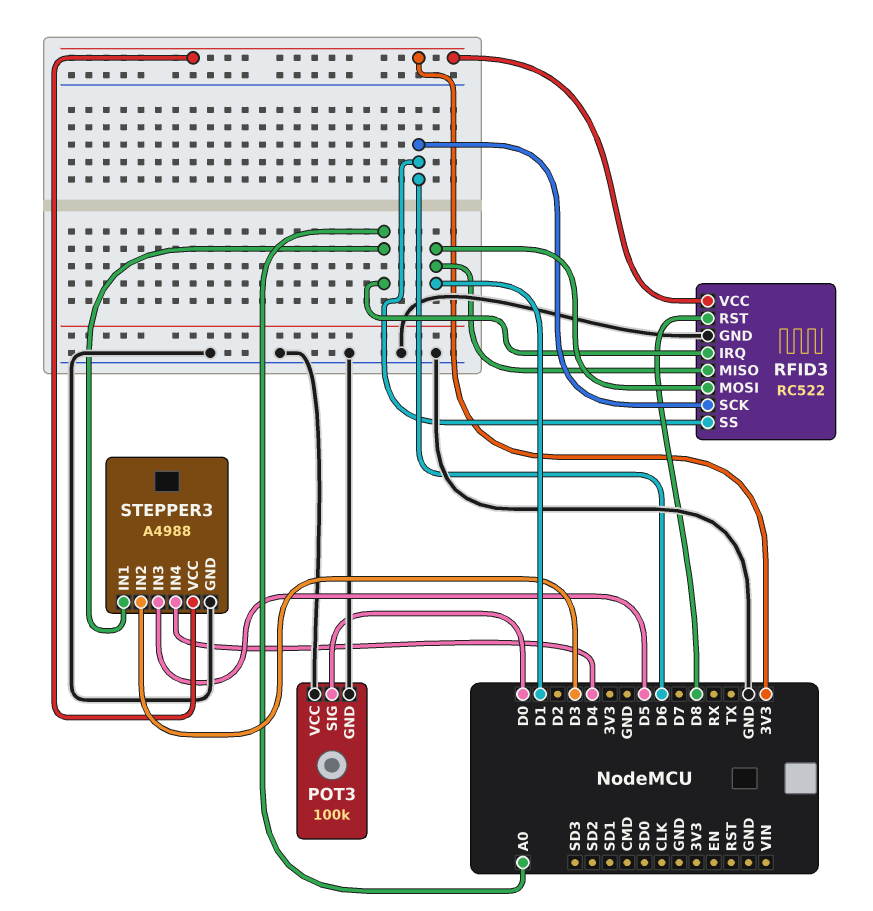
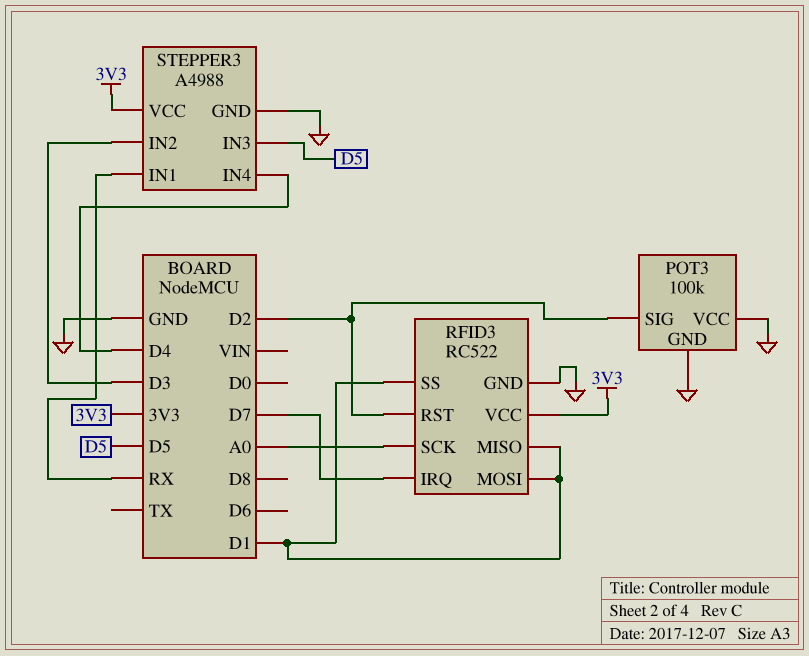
POT3 pin SIG: D0 -> D2
RFID3 pin IRQ: A0 -> D7
RFID3 pin RST: D8 -> D2
RFID3 pin SCK: D6 -> A0
RFID3 pin SS: D6 -> D1
STEPPER3 pin IN1: A0 -> RX

